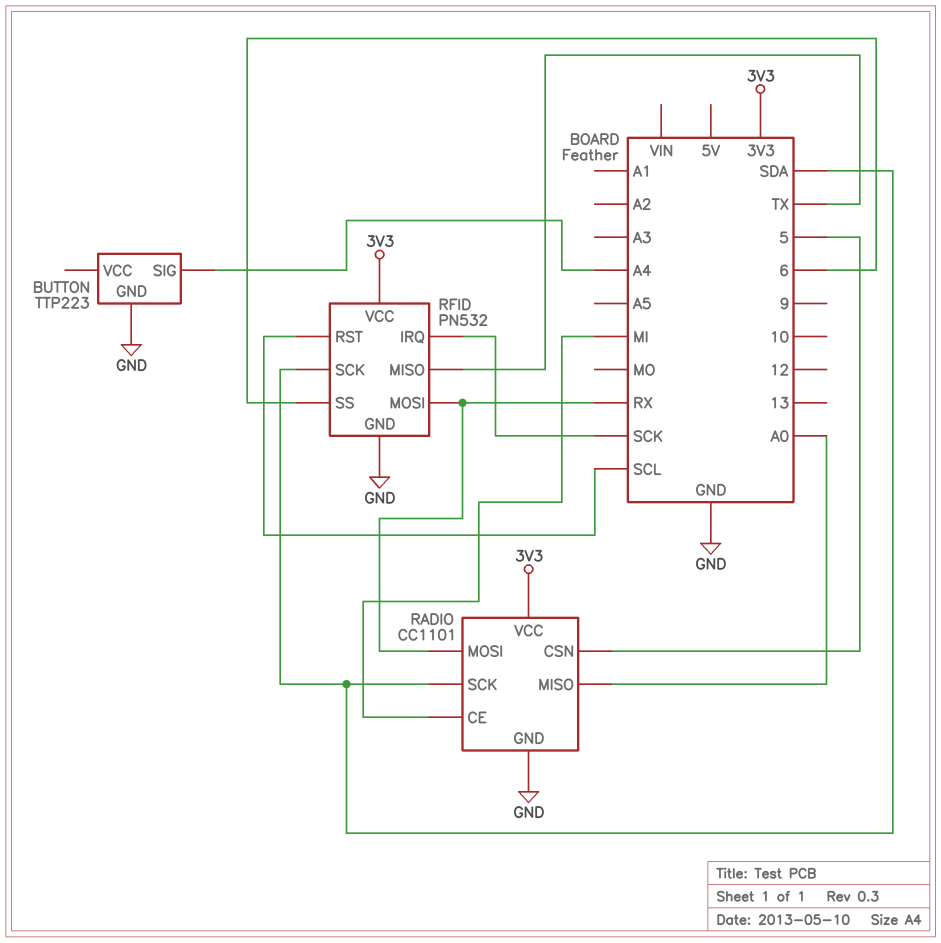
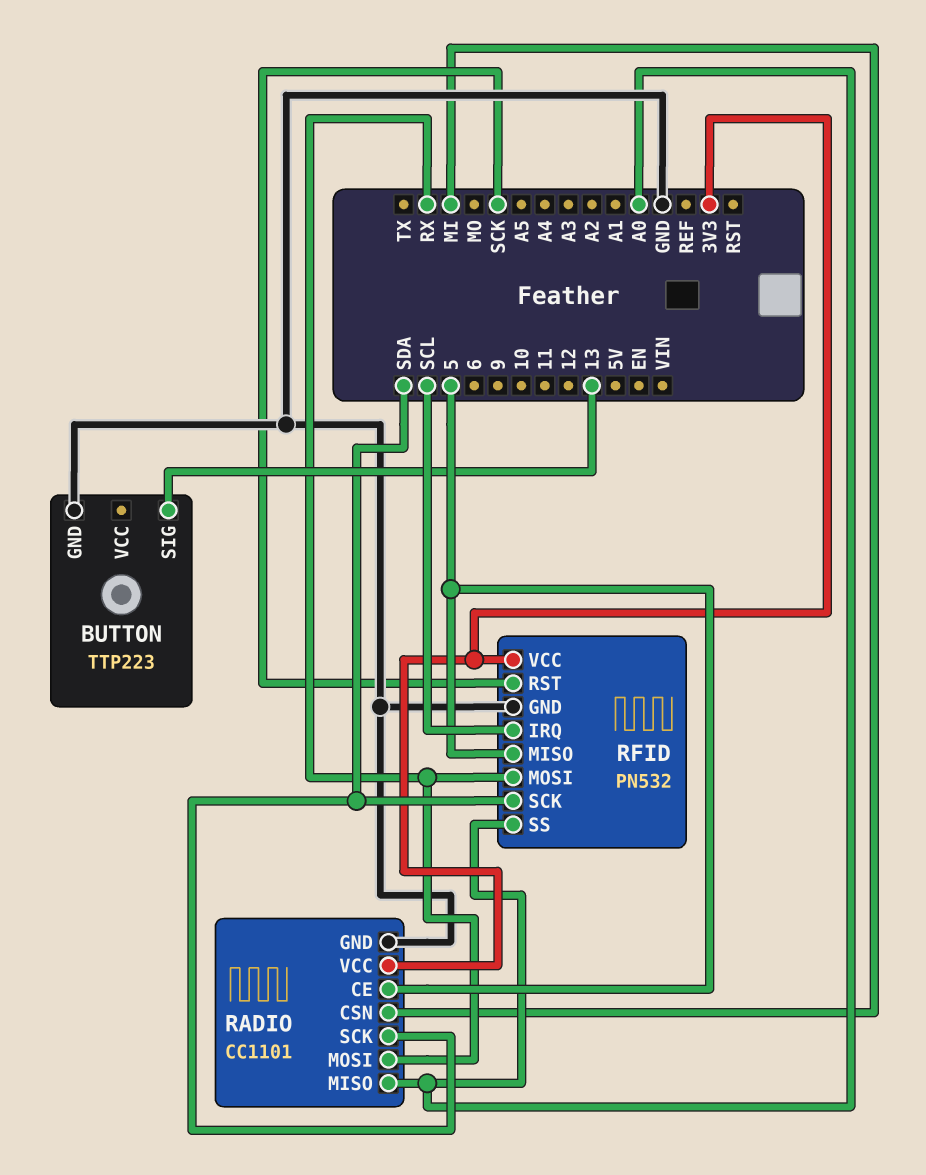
BUTTON pin SIG: A4 -> 13
RADIO pin CE: MI -> 5
RADIO pin CSN: 5 -> MI
RFID pin IRQ: SCK -> SCL
RFID pin MISO: TX -> 5
RFID pin RST: SCL -> SCK
RFID pin SS: 6 -> A0

